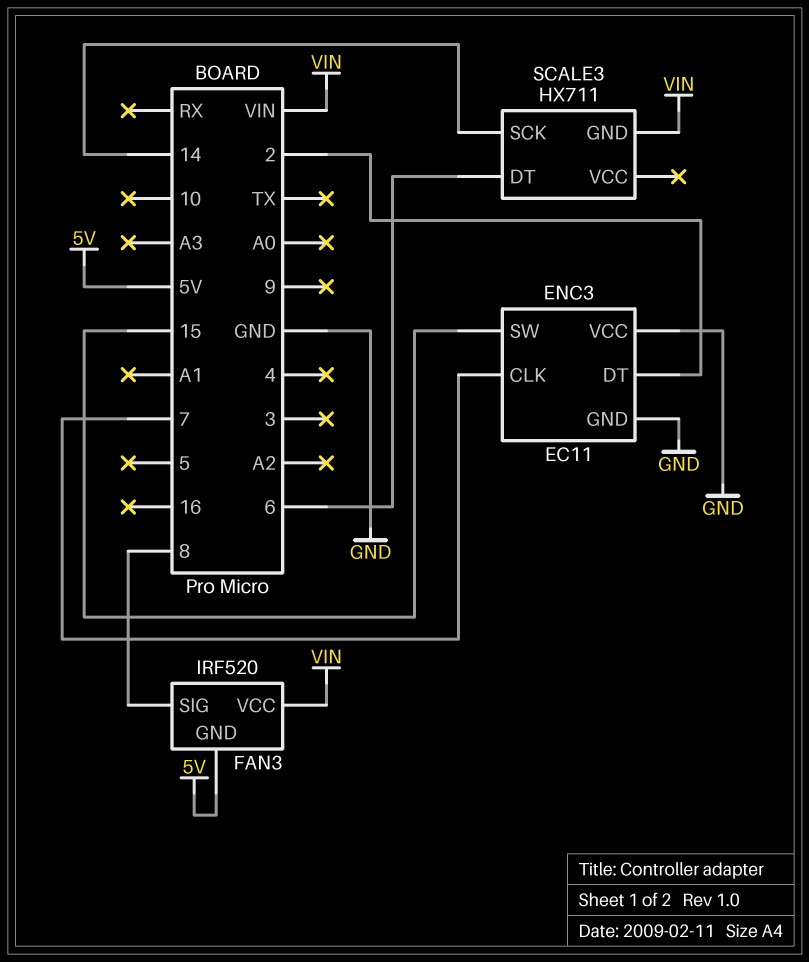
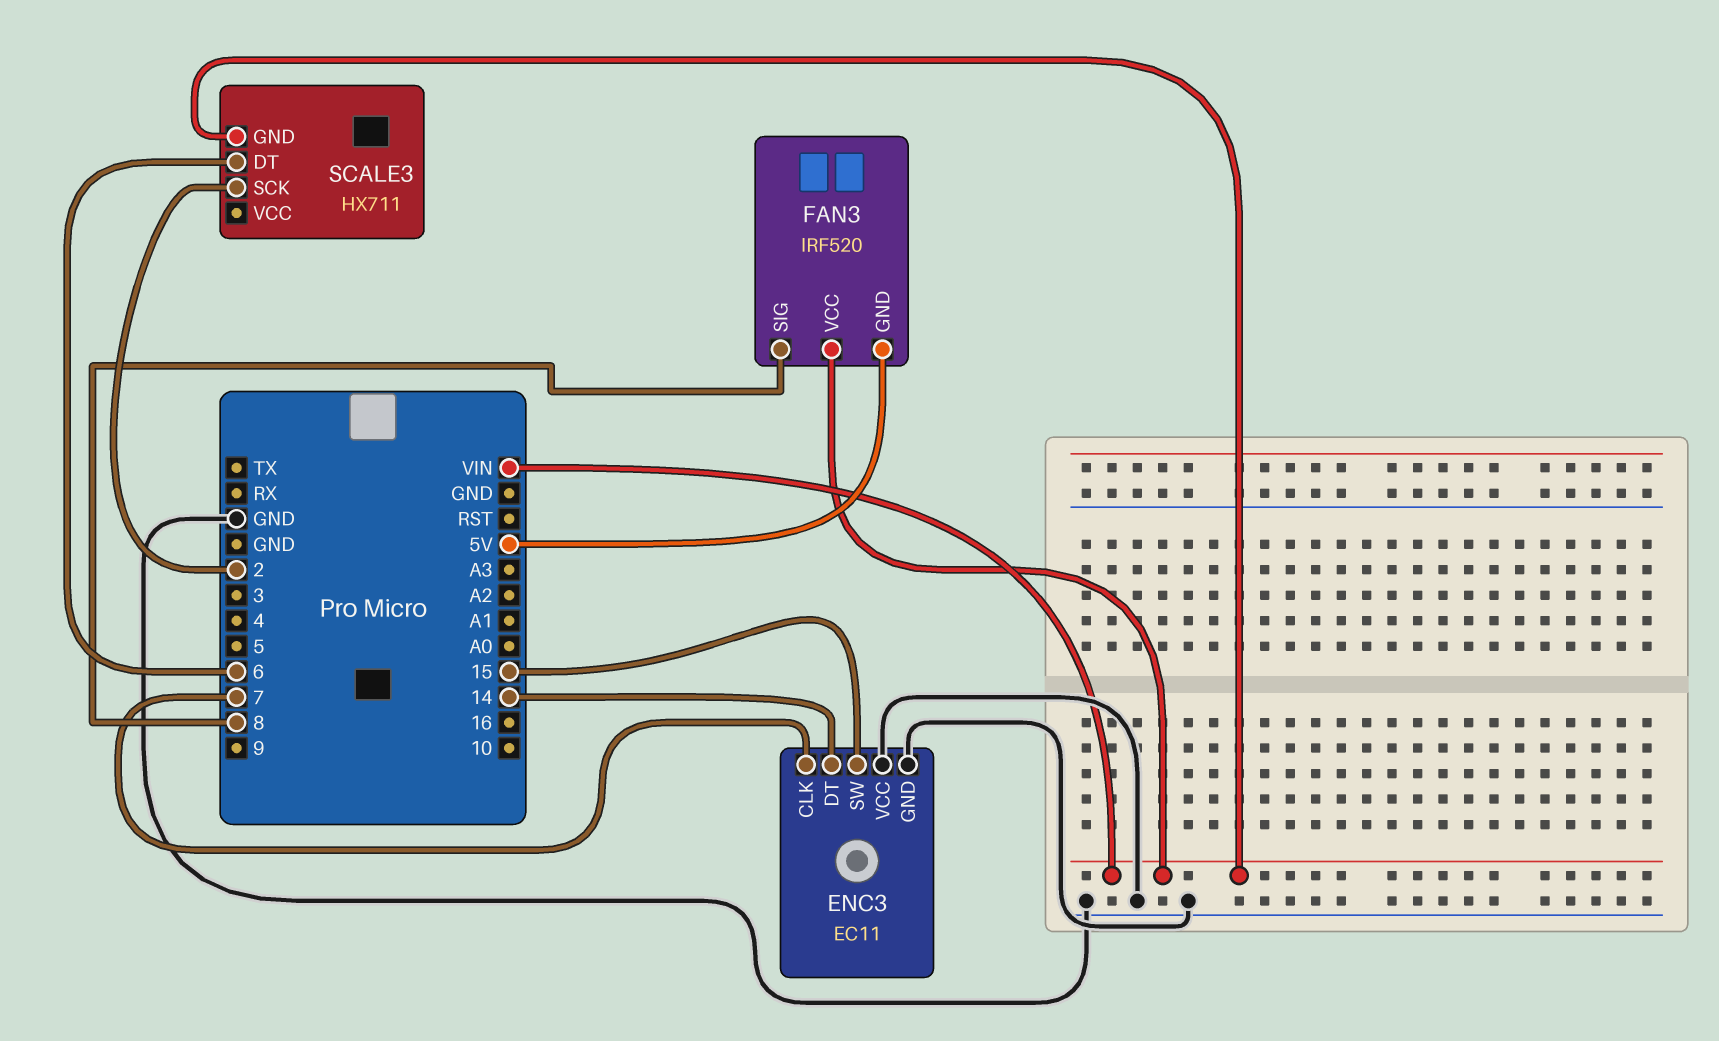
ENC3 pin DT: 2 -> 14
SCALE3 pin SCK: 14 -> 2

